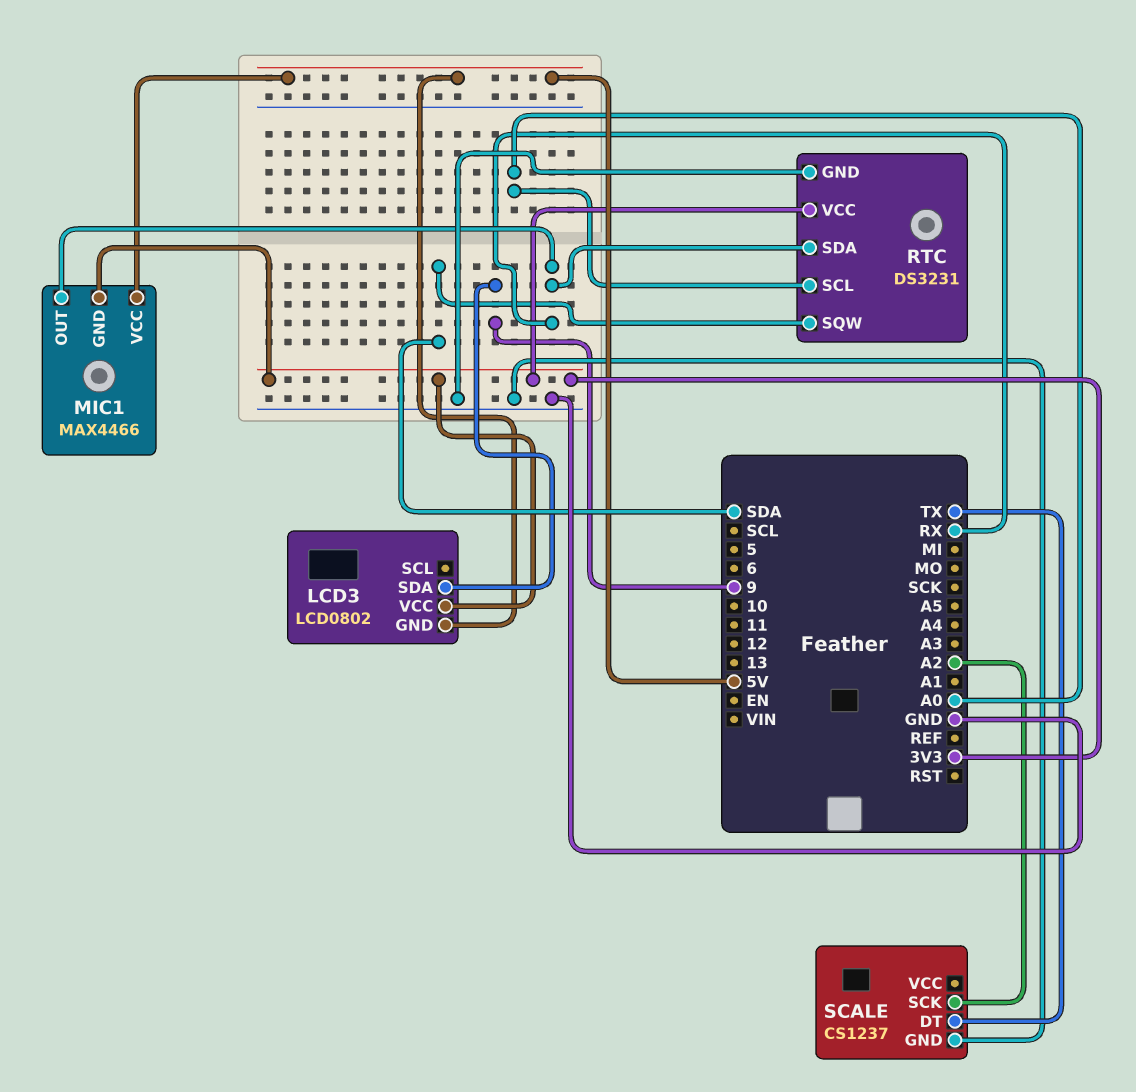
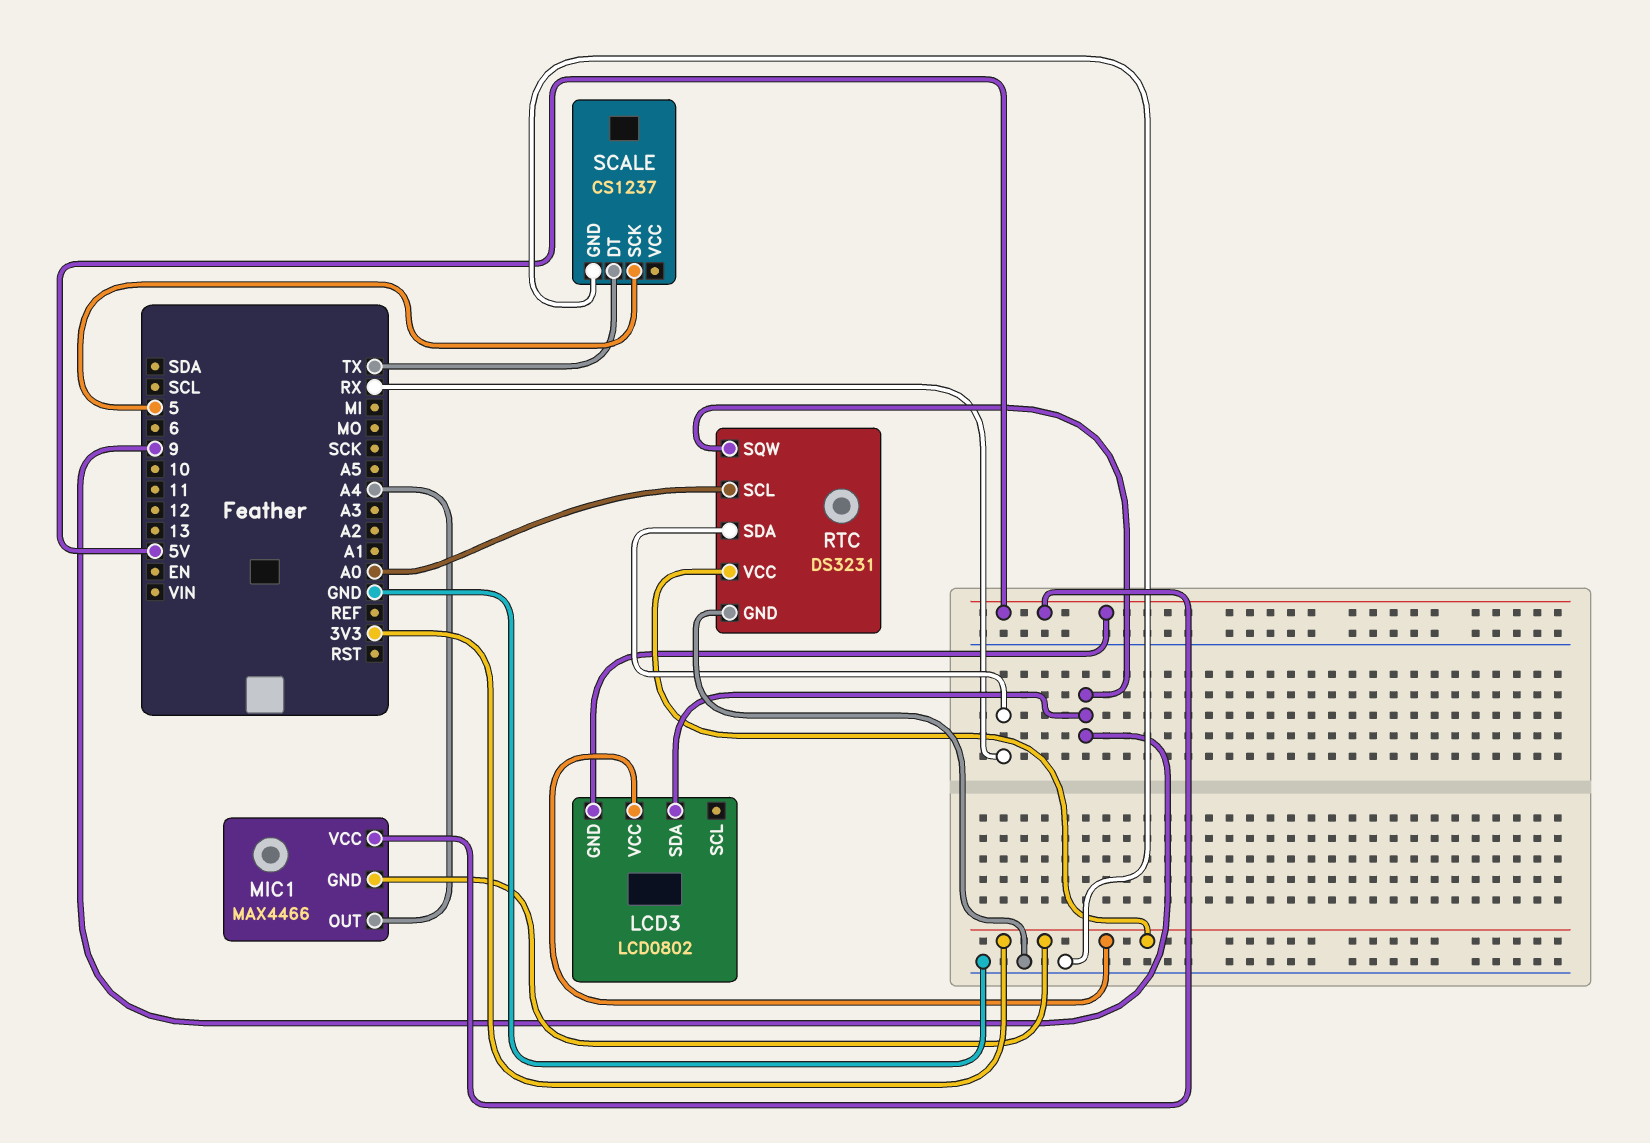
MIC1 pin OUT: RX -> A4
RTC pin SQW: SDA -> 9
SCALE pin SCK: A2 -> 5

